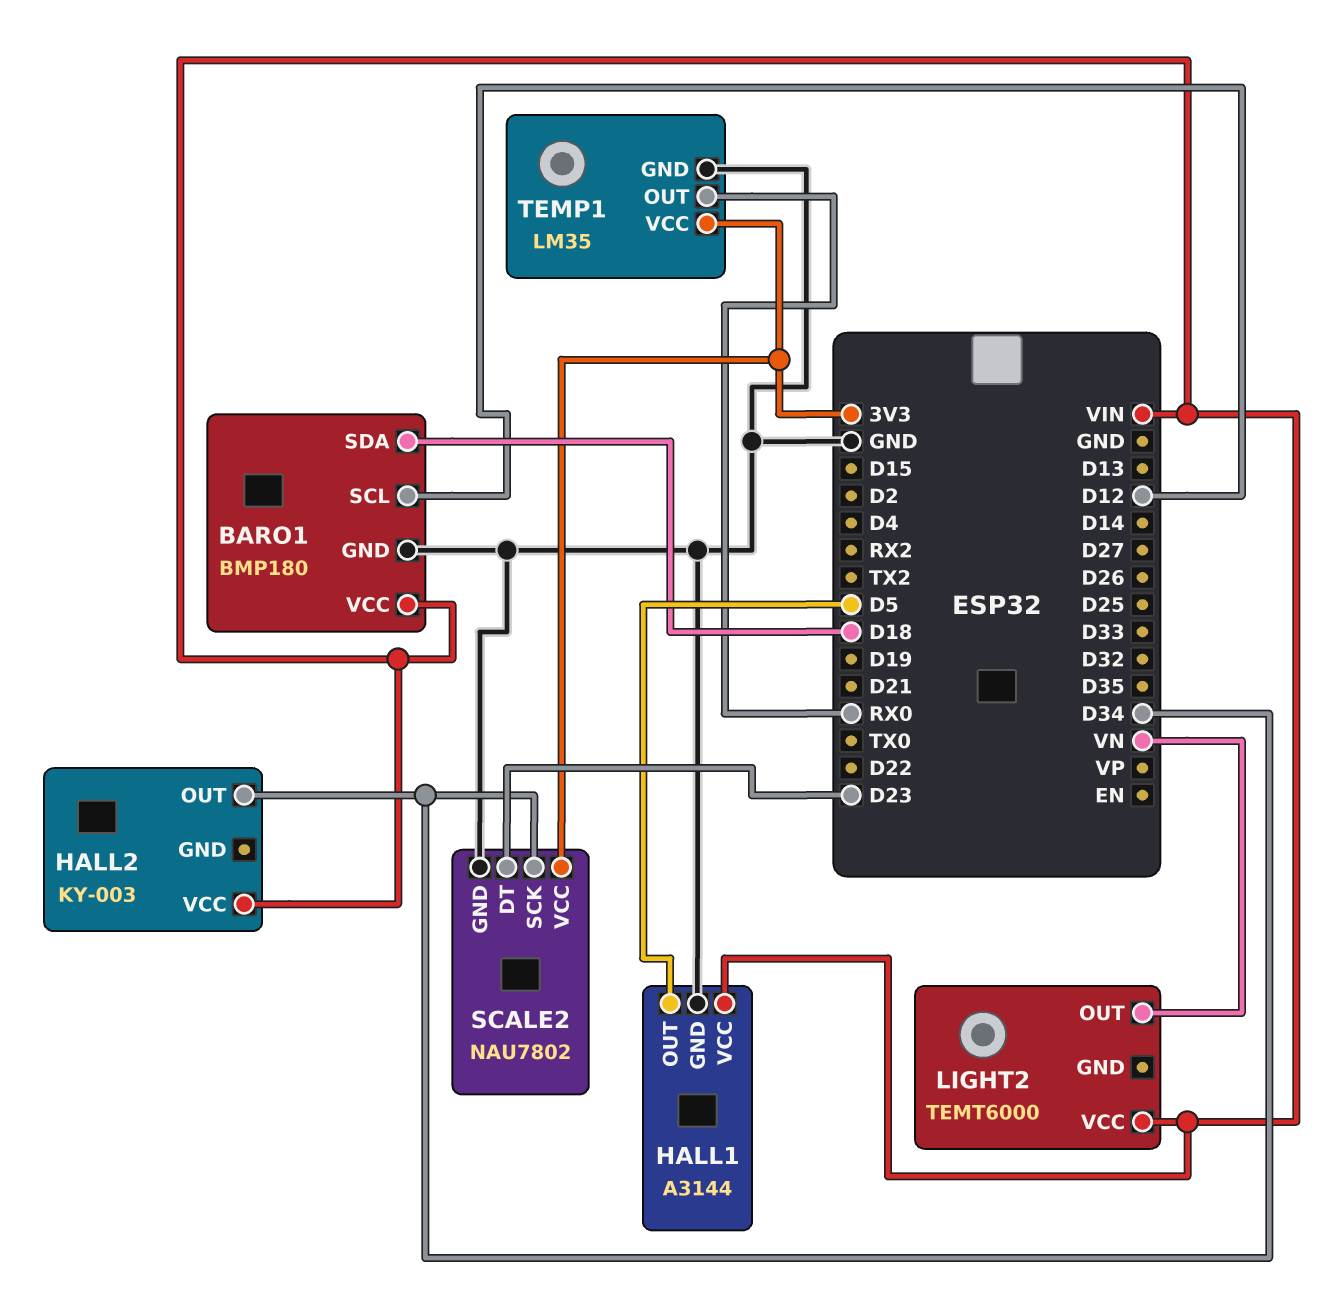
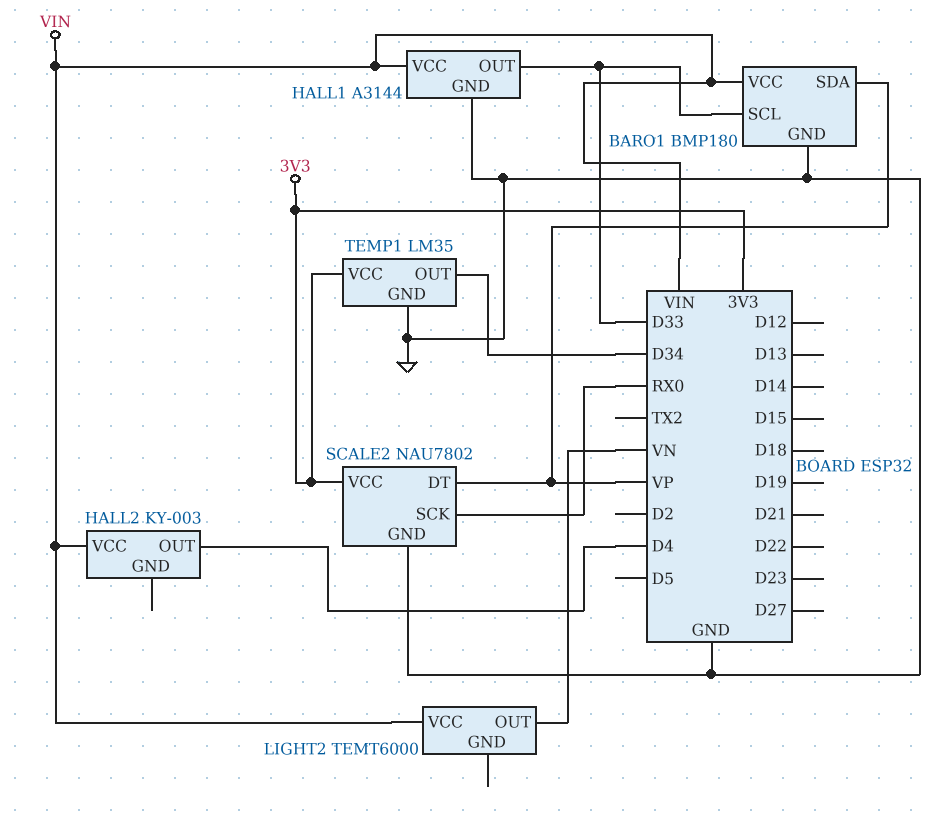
BARO1 pin SCL: D12 -> D33
BARO1 pin SDA: D18 -> VP
HALL1 pin OUT: D5 -> D33
HALL2 pin OUT: D34 -> D4
SCALE2 pin DT: D23 -> VP
SCALE2 pin SCK: D34 -> RX0
TEMP1 pin OUT: RX0 -> D34

